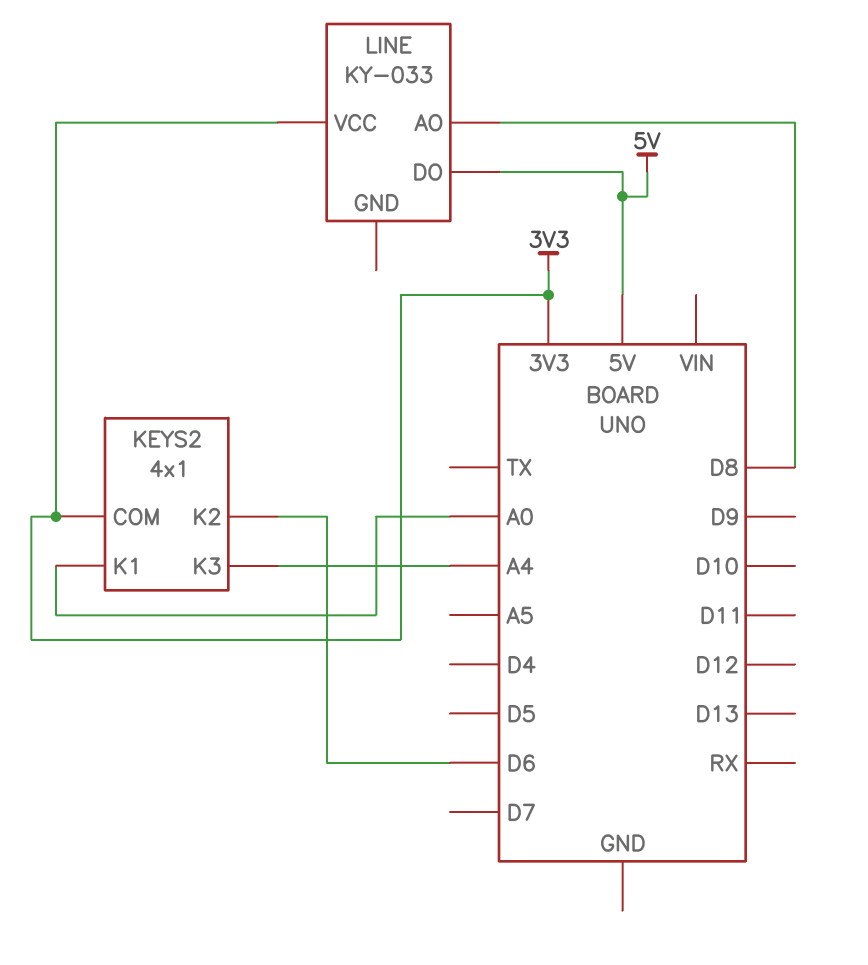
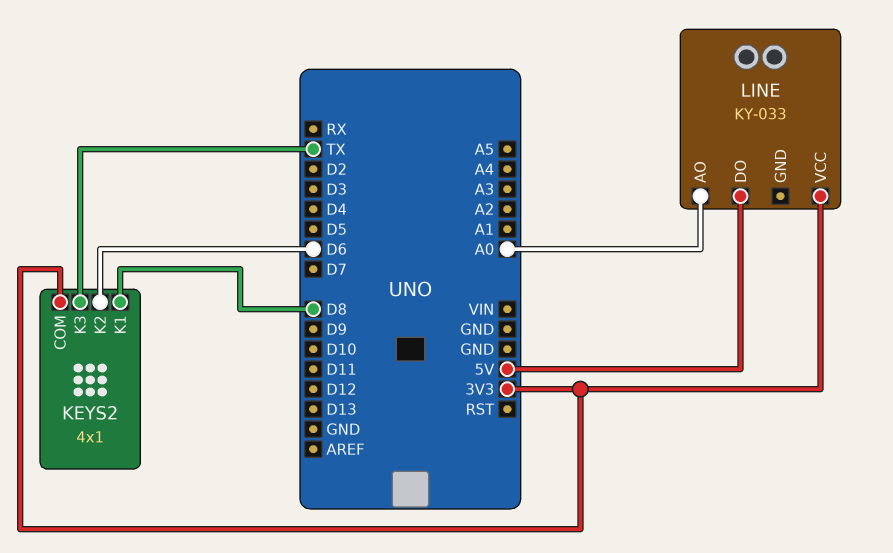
KEYS2 pin K1: A0 -> D8
KEYS2 pin K3: A4 -> TX
LINE pin AO: D8 -> A0

